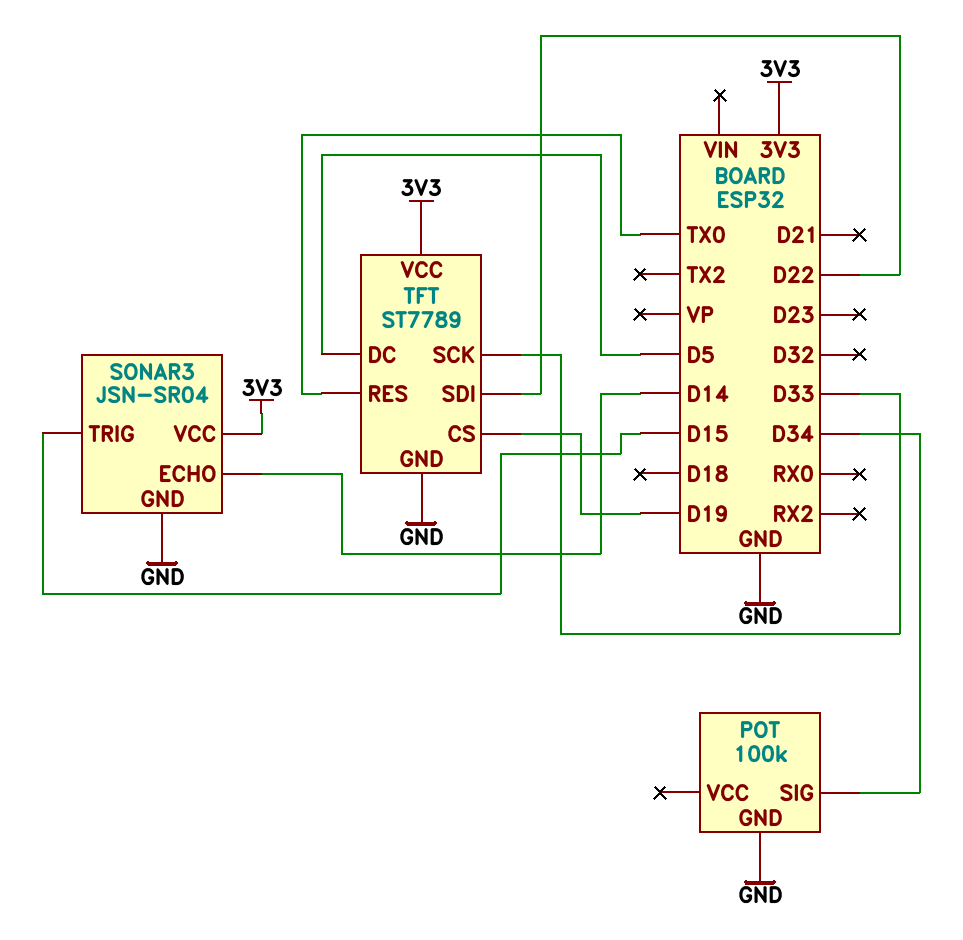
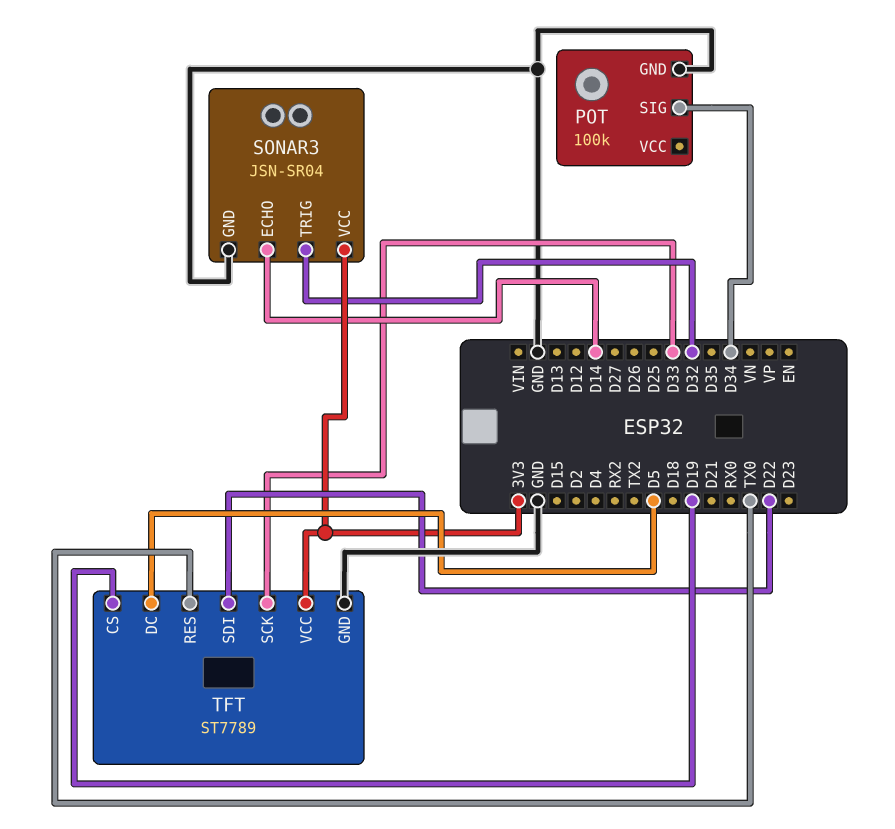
SONAR3 pin TRIG: D15 -> D32

